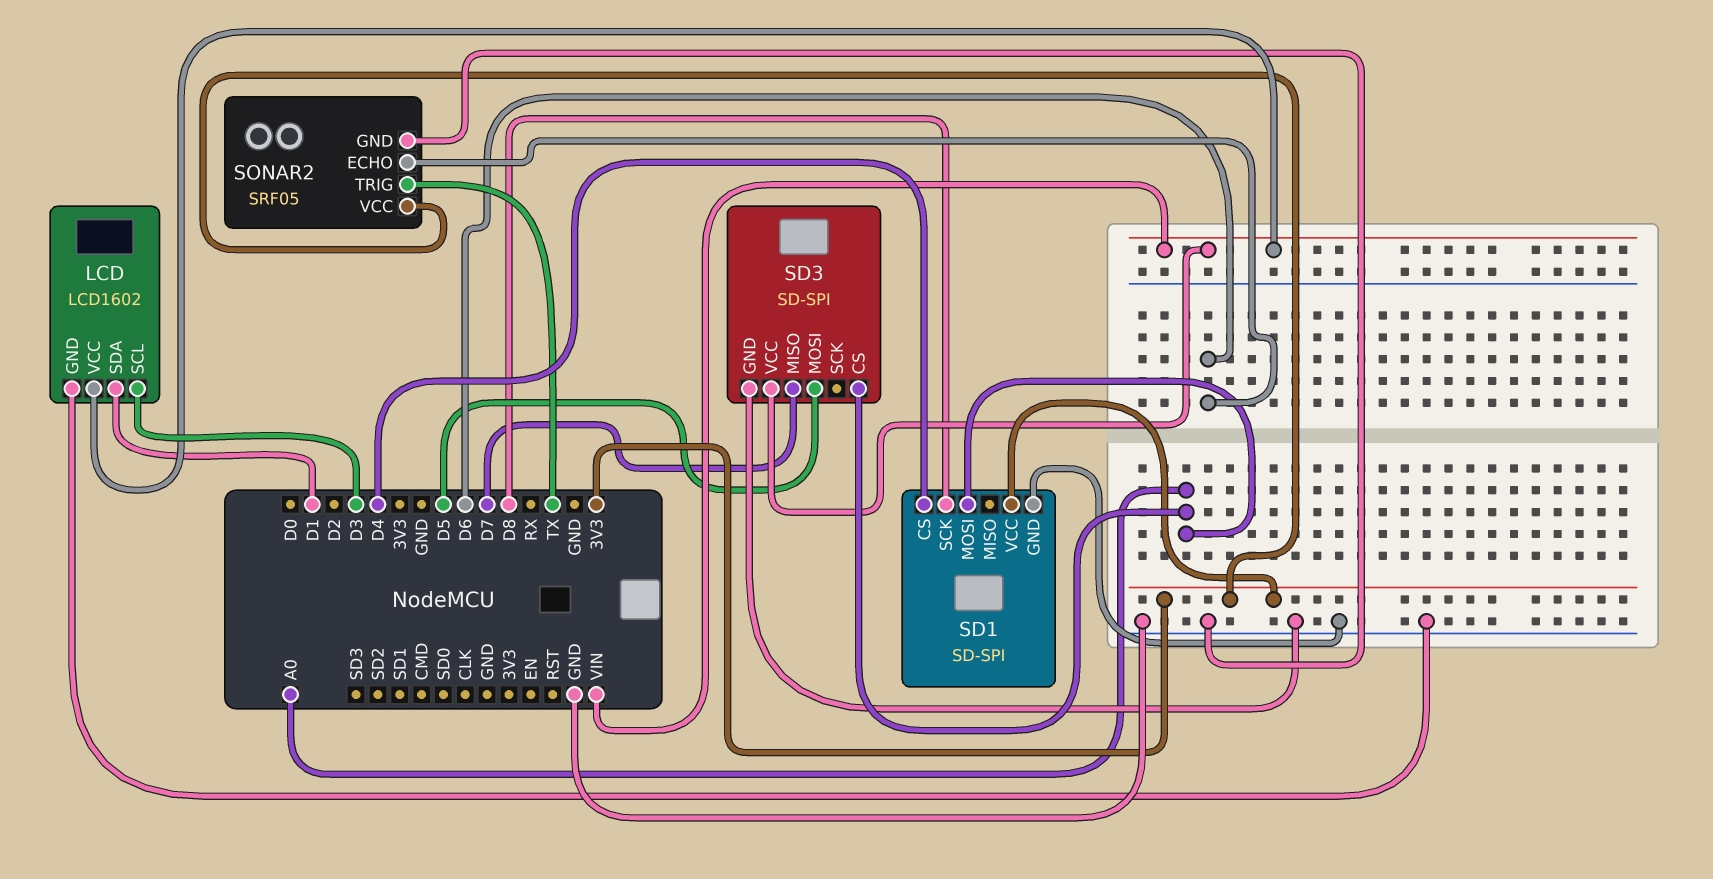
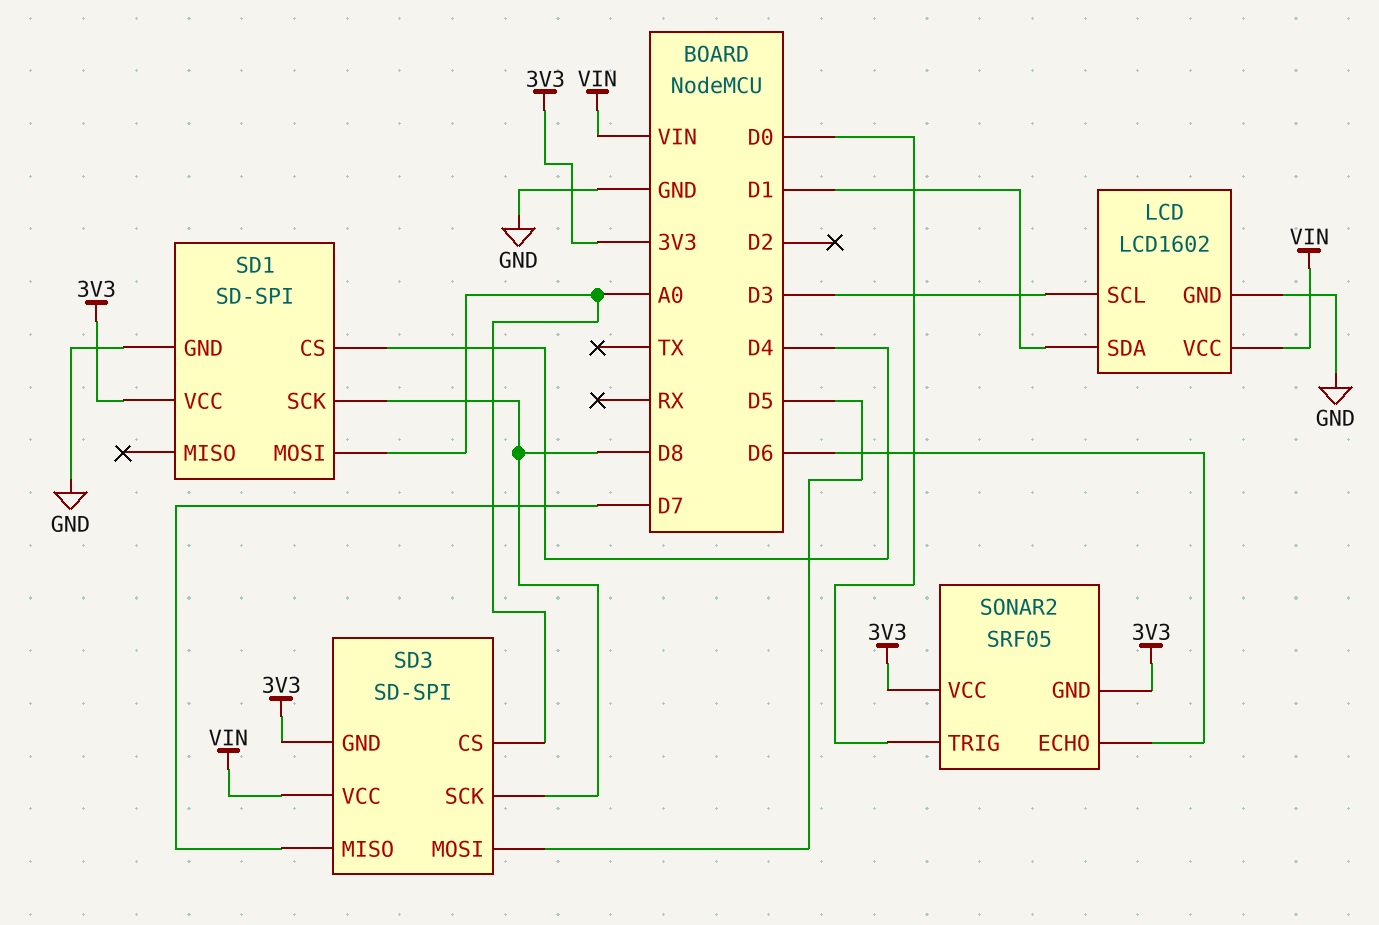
SD3 pin GND: GND -> 3V3
SD3 pin SCK: none -> D8
SONAR2 pin GND: GND -> 3V3
SONAR2 pin TRIG: TX -> D0

